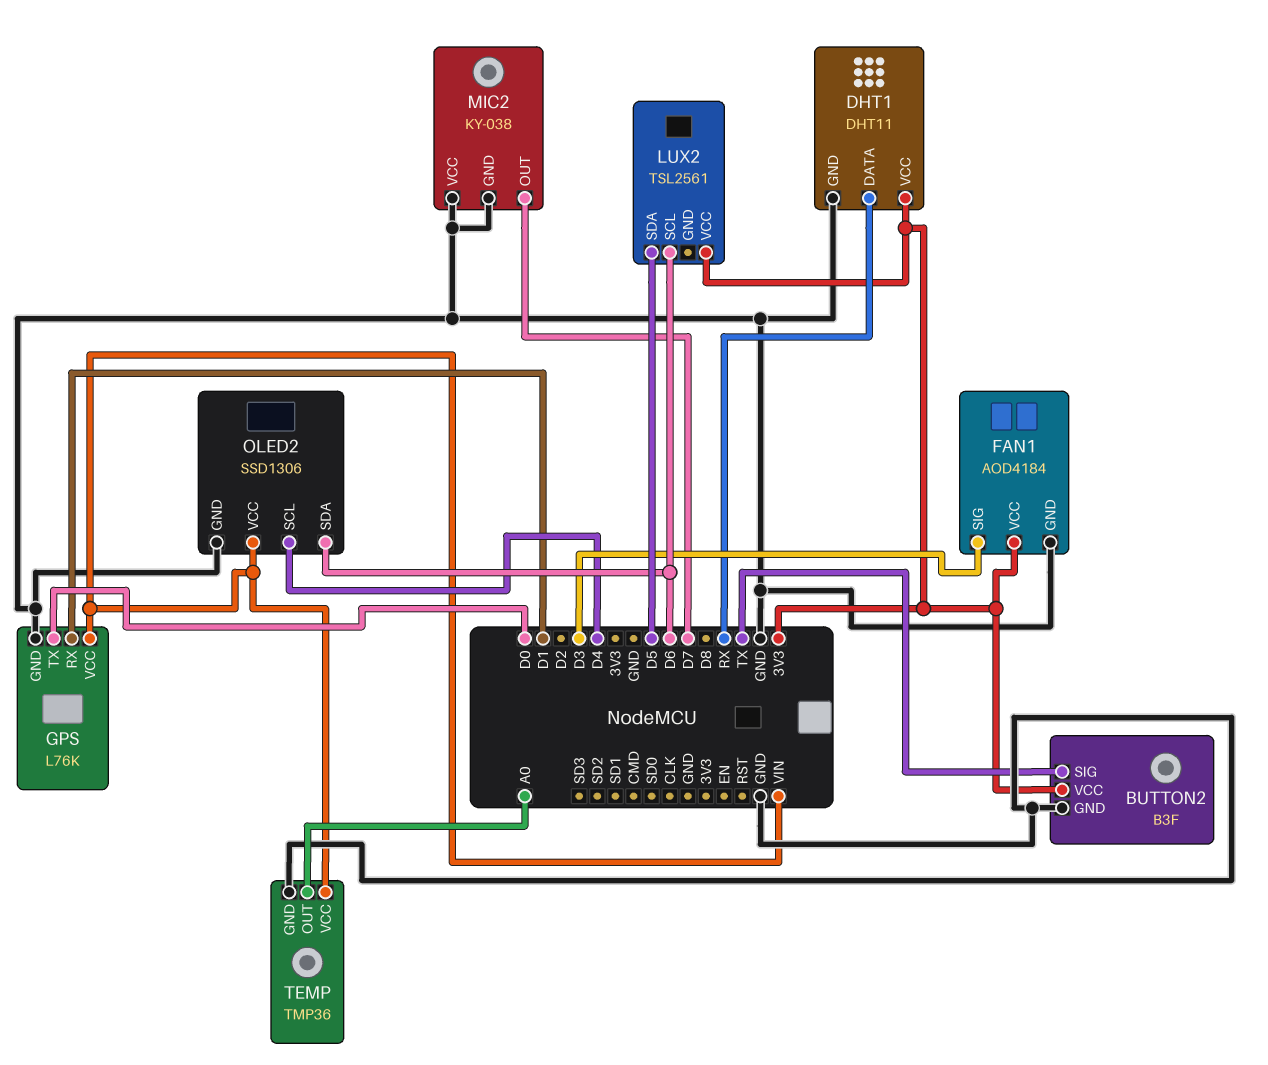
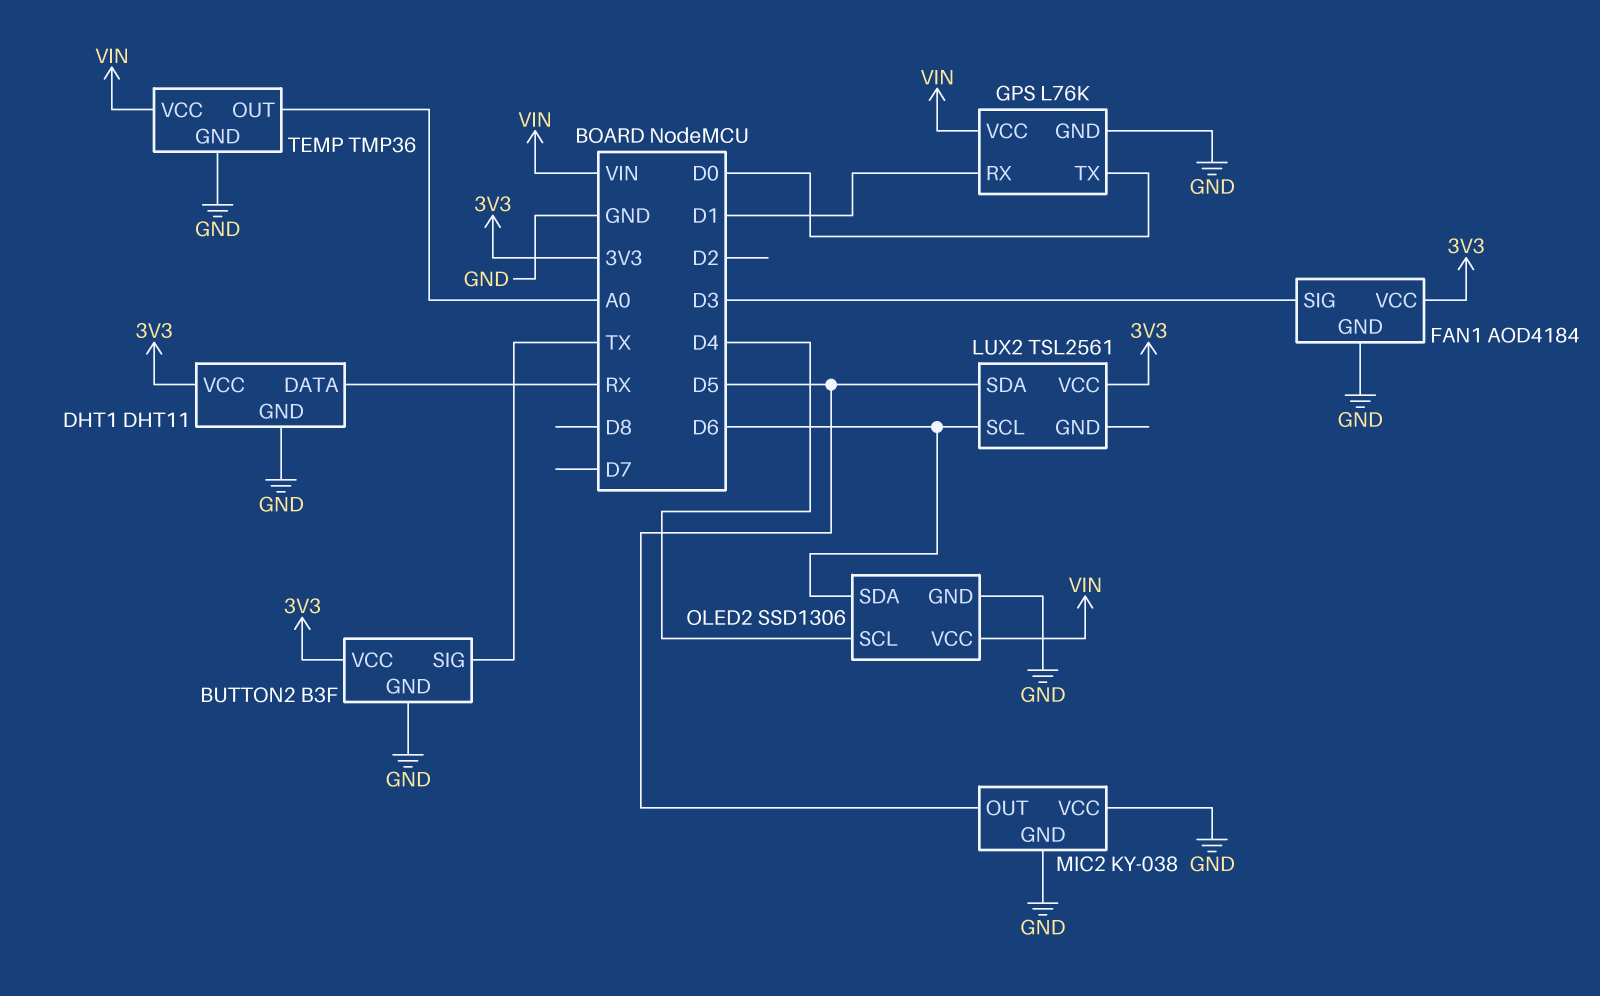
MIC2 pin OUT: D7 -> D5

